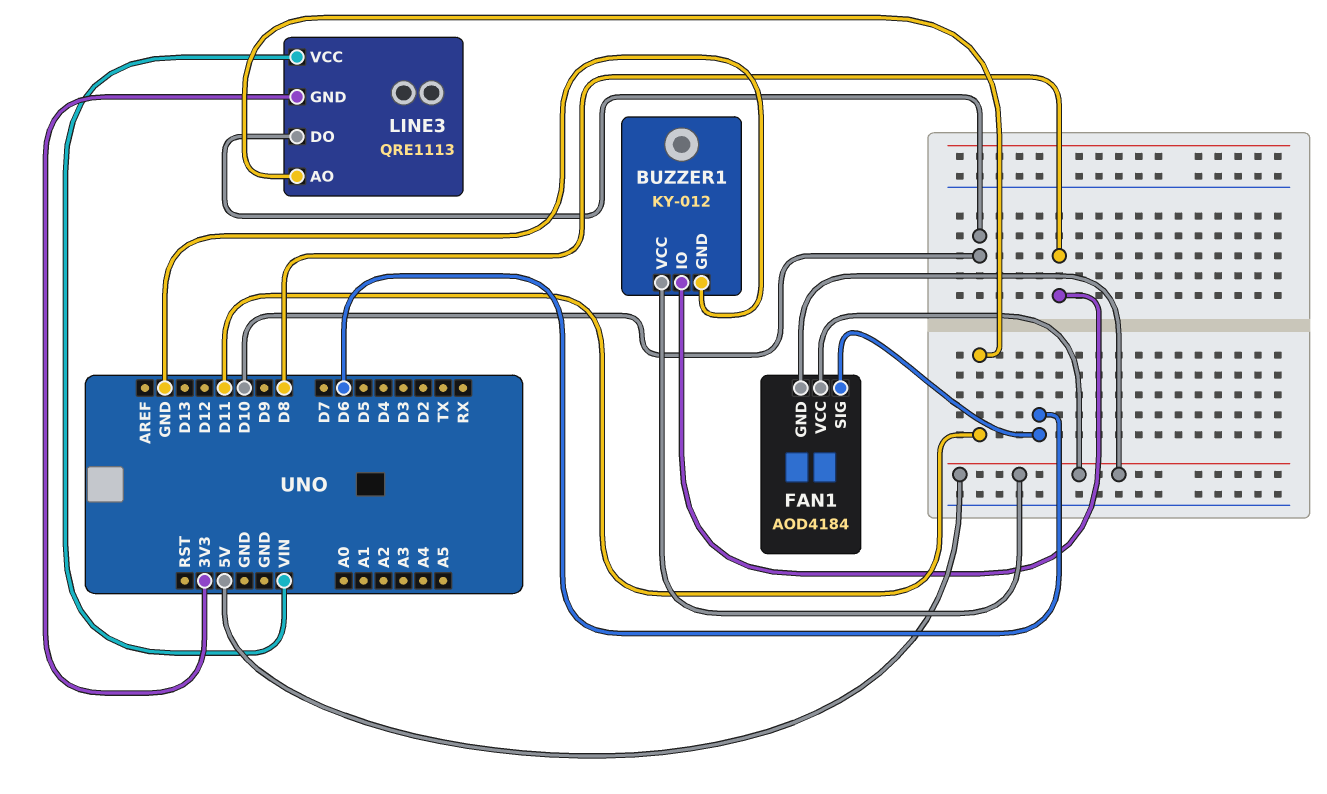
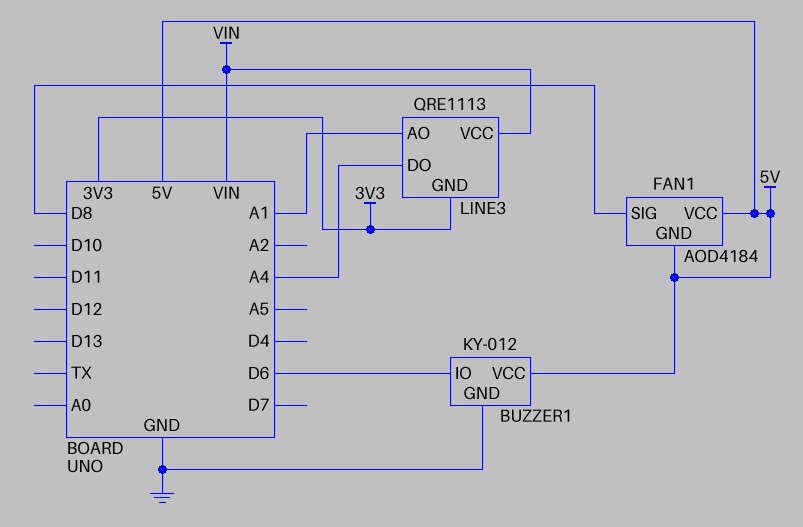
BUZZER1 pin IO: D8 -> D6
FAN1 pin SIG: D6 -> D8
LINE3 pin AO: D11 -> A1
LINE3 pin DO: D10 -> A4

